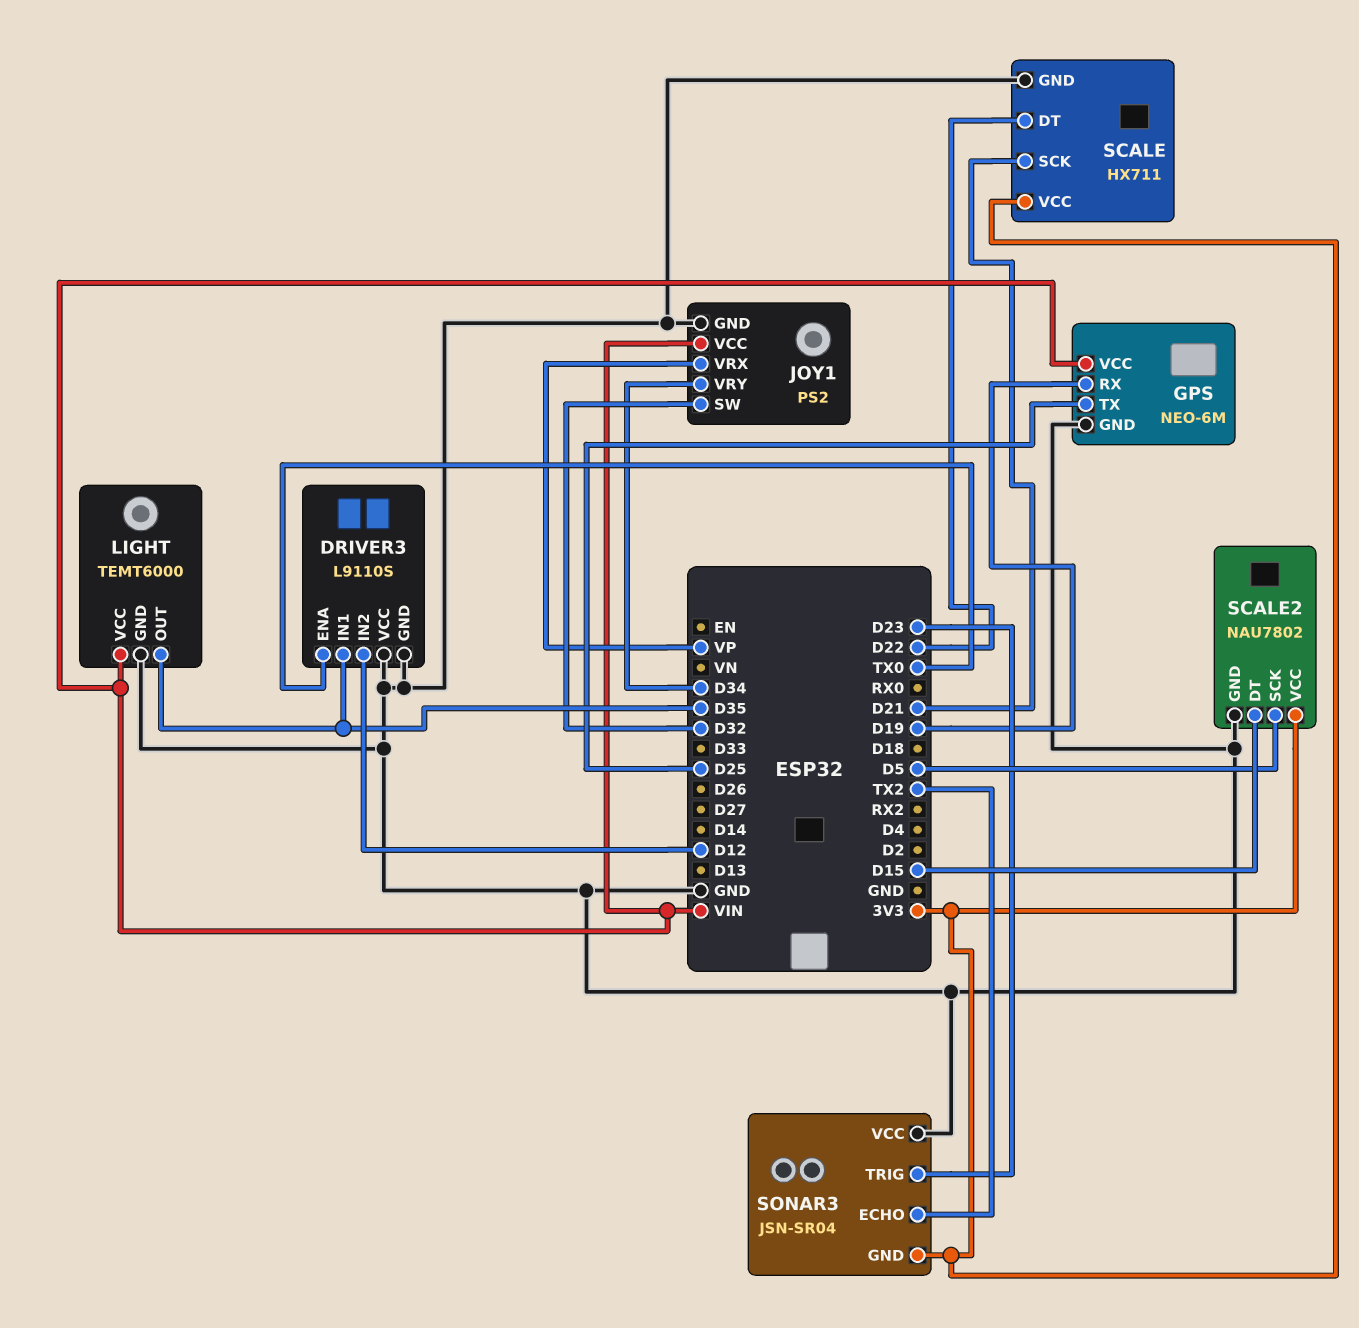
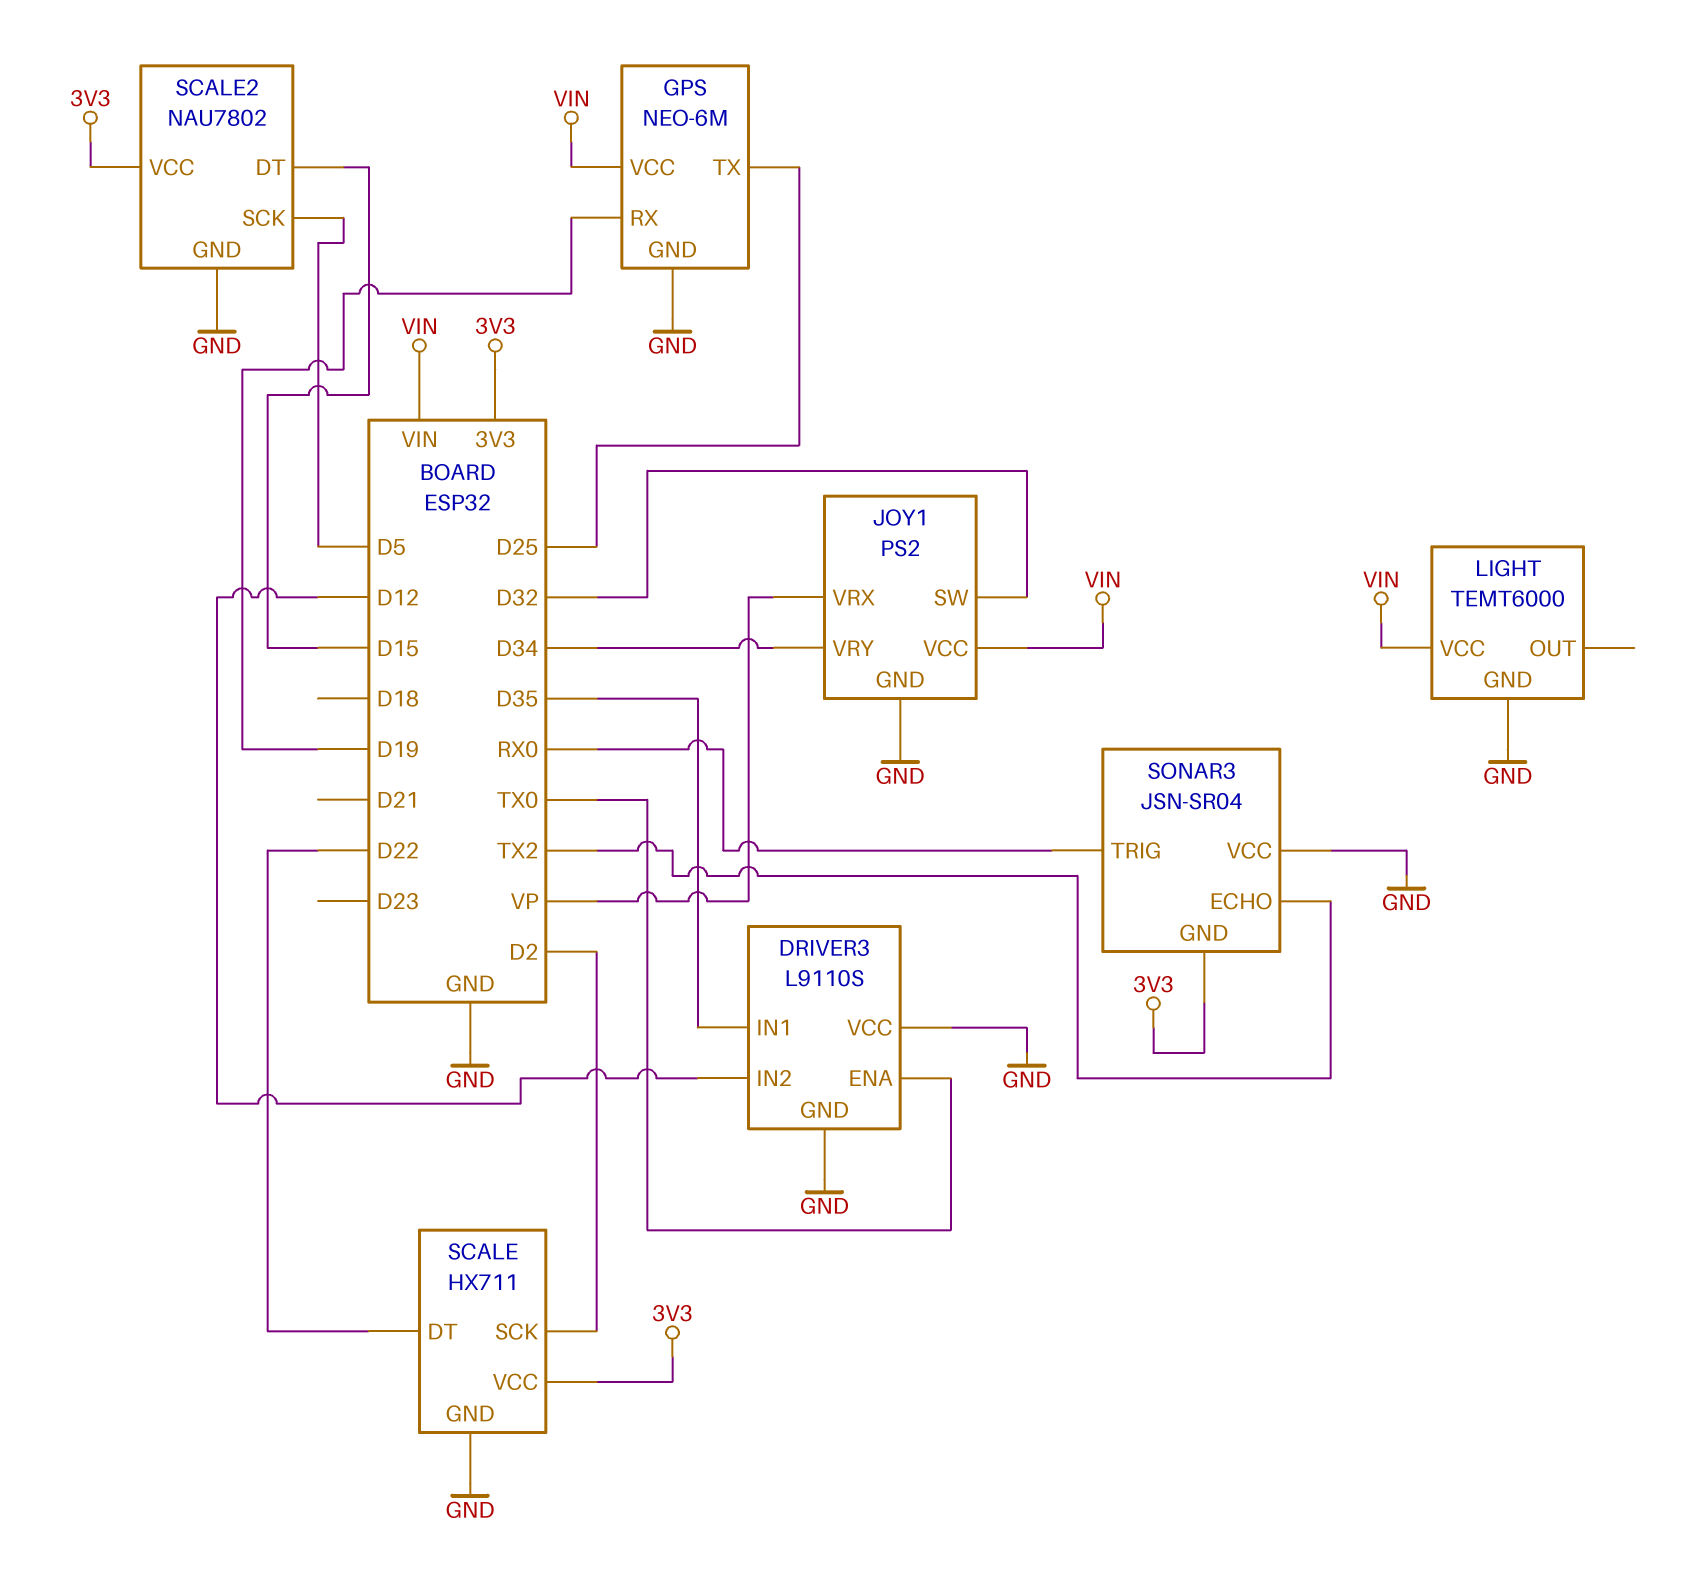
LIGHT pin OUT: D35 -> none
SCALE pin SCK: D21 -> D2
SONAR3 pin TRIG: D23 -> RX0

